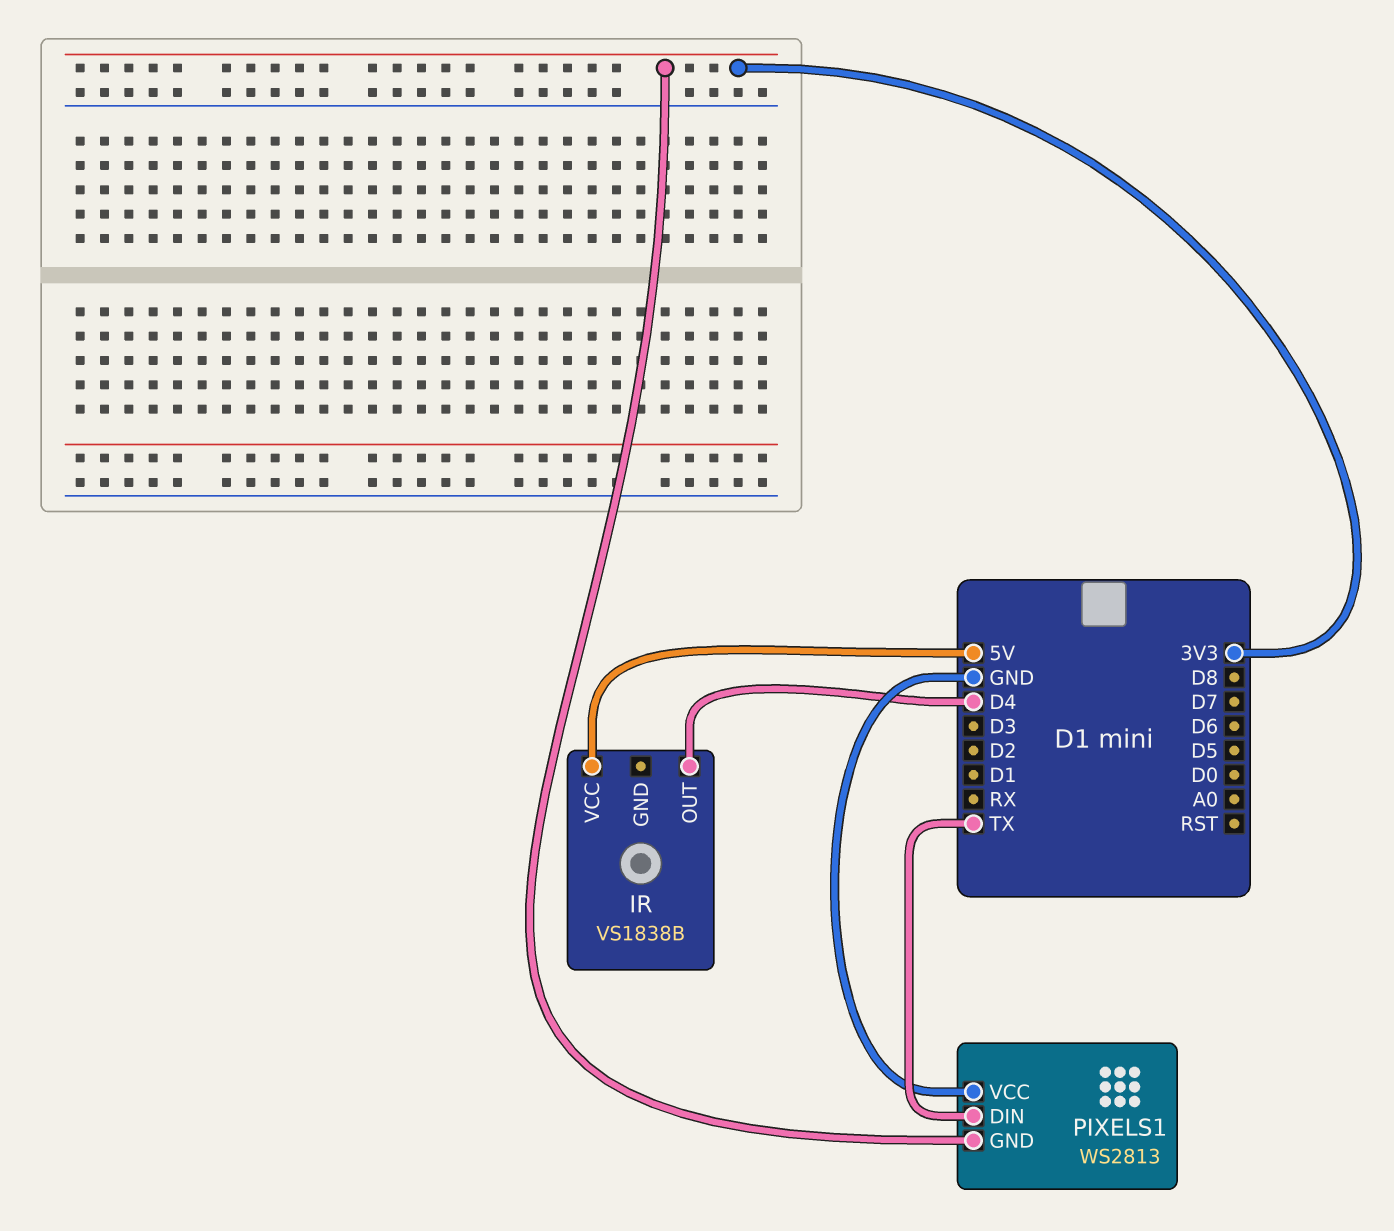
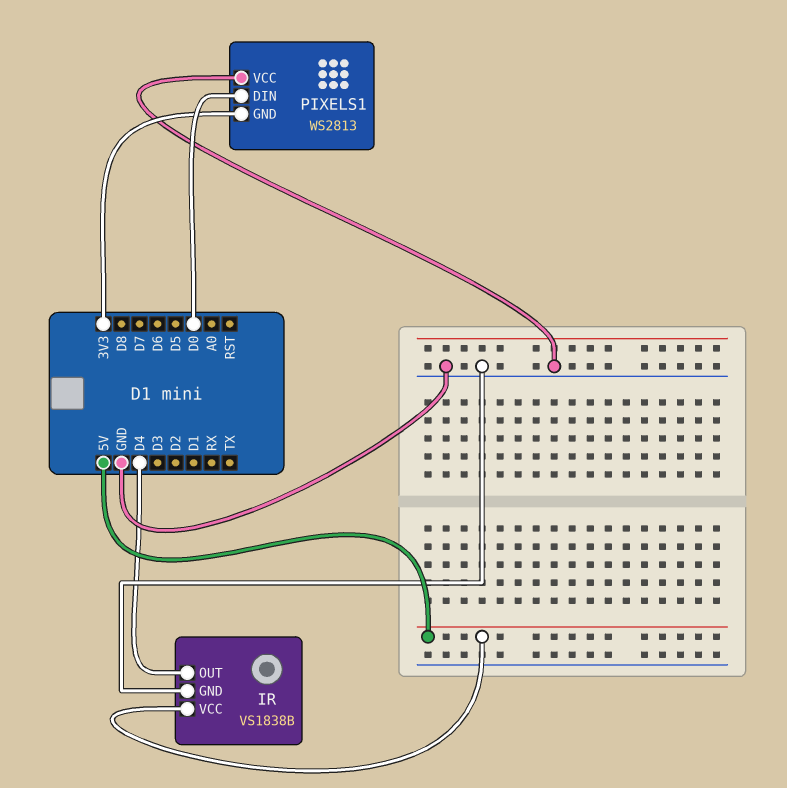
IR pin GND: none -> GND
PIXELS1 pin DIN: TX -> D0

